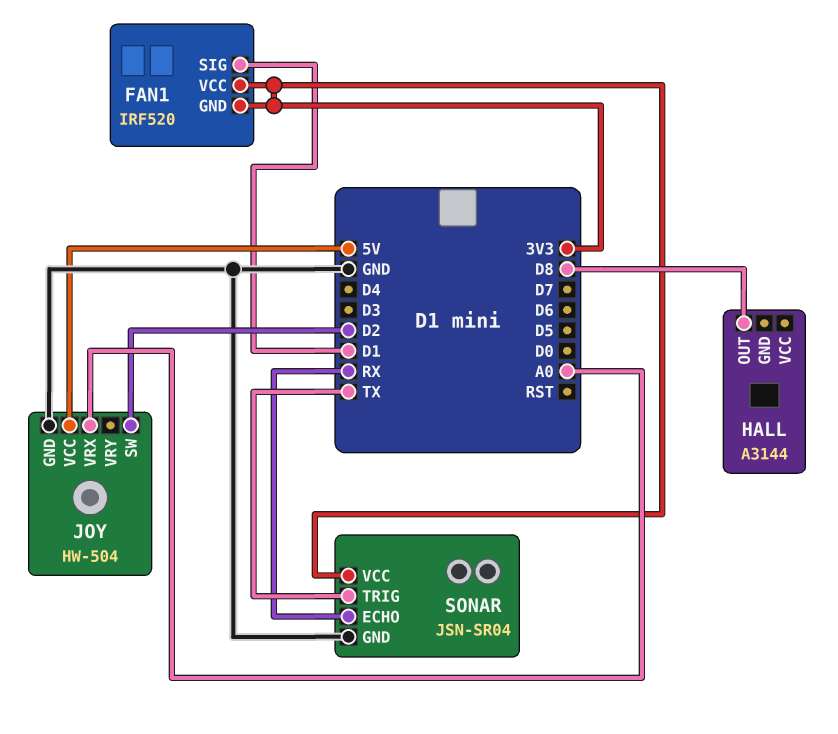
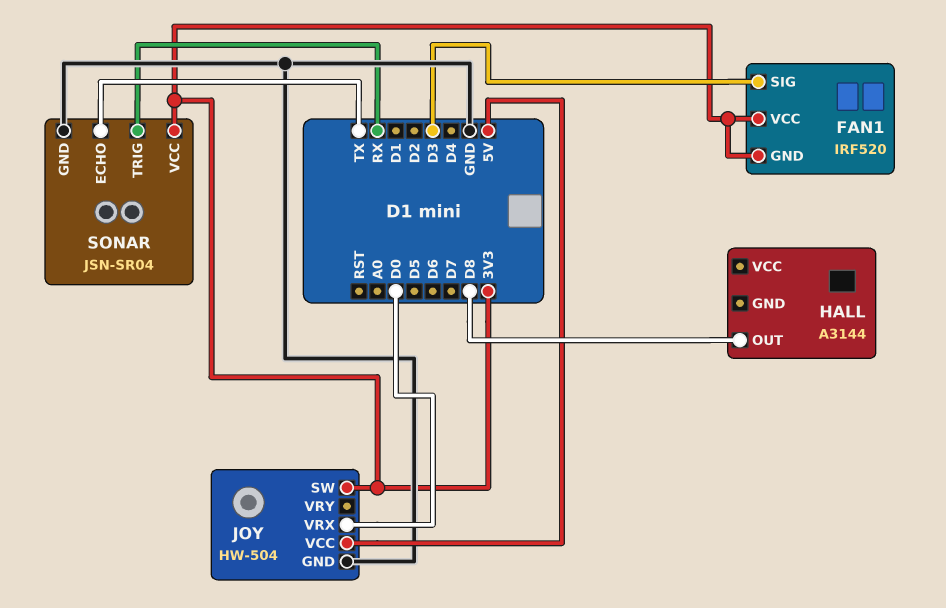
FAN1 pin SIG: D1 -> D3
JOY pin SW: D2 -> 3V3
JOY pin VRX: A0 -> D0
SONAR pin ECHO: RX -> TX
SONAR pin TRIG: TX -> RX

